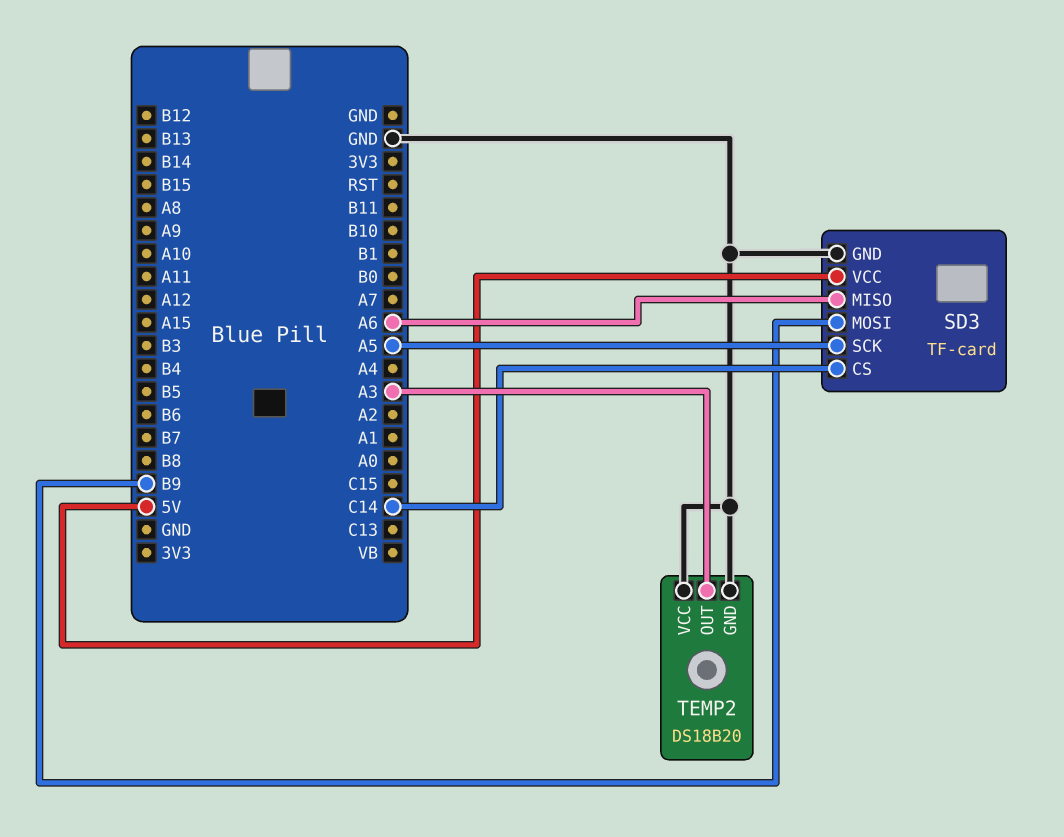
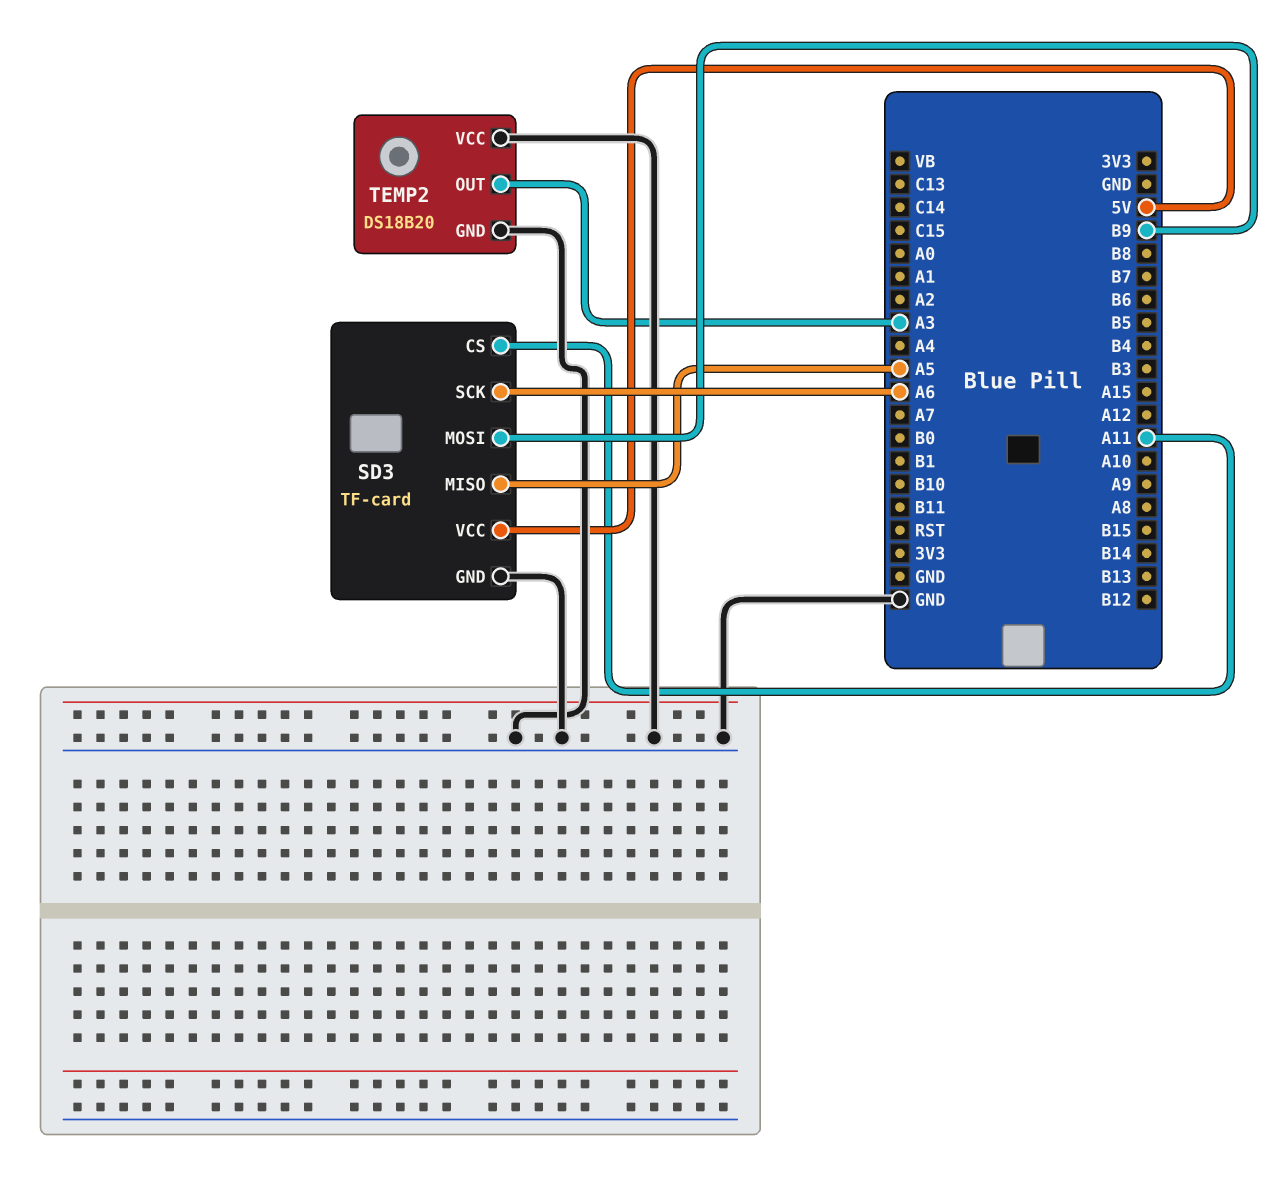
SD3 pin CS: C14 -> A11
SD3 pin MISO: A6 -> A5
SD3 pin SCK: A5 -> A6

